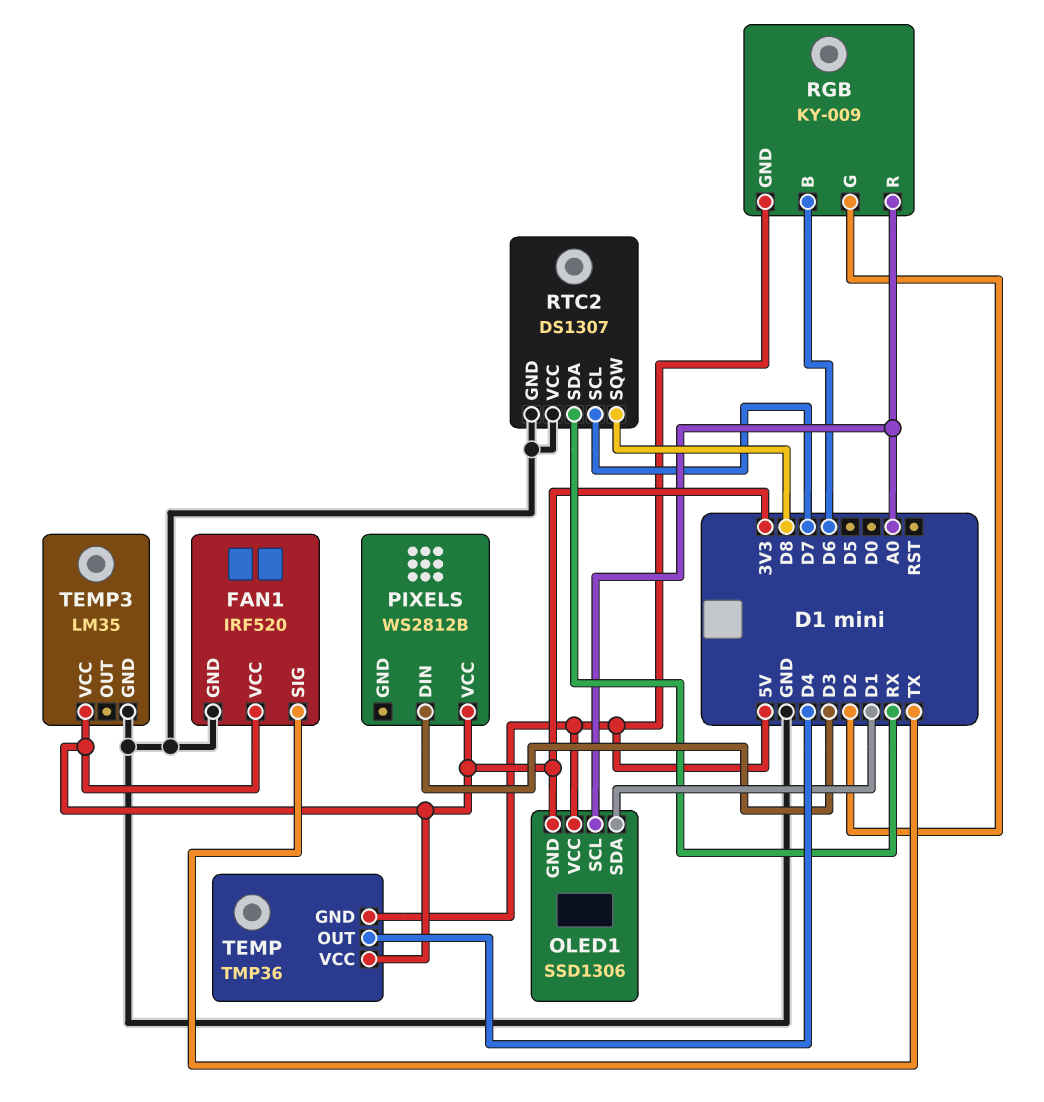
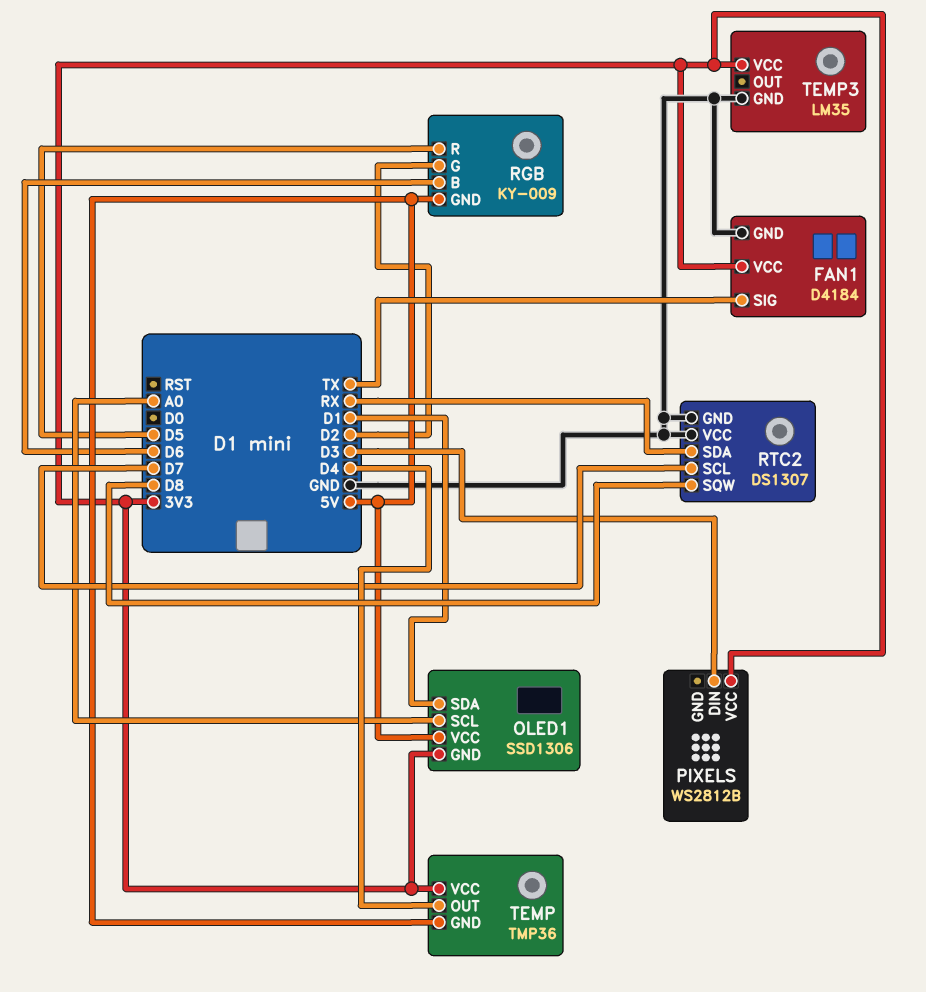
FAN1: IRF520 -> D4184
RGB pin R: A0 -> D5

